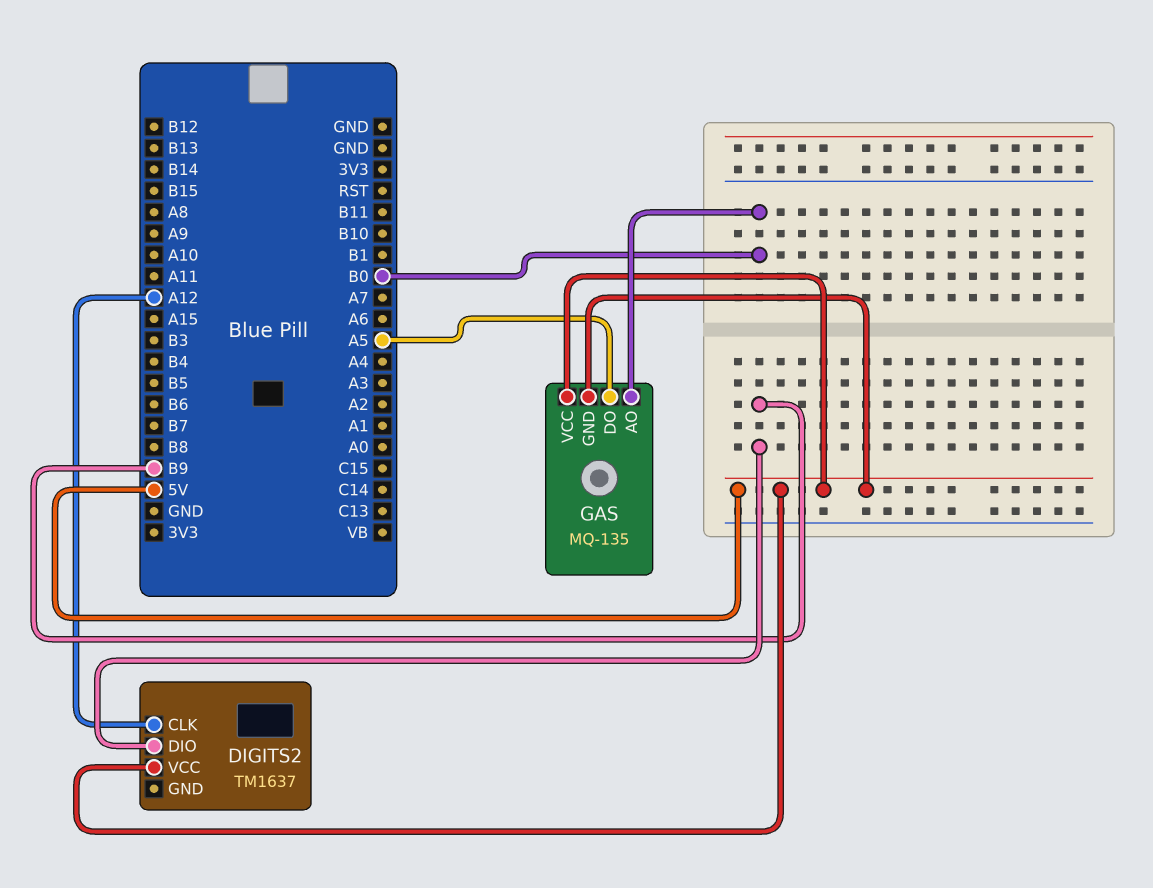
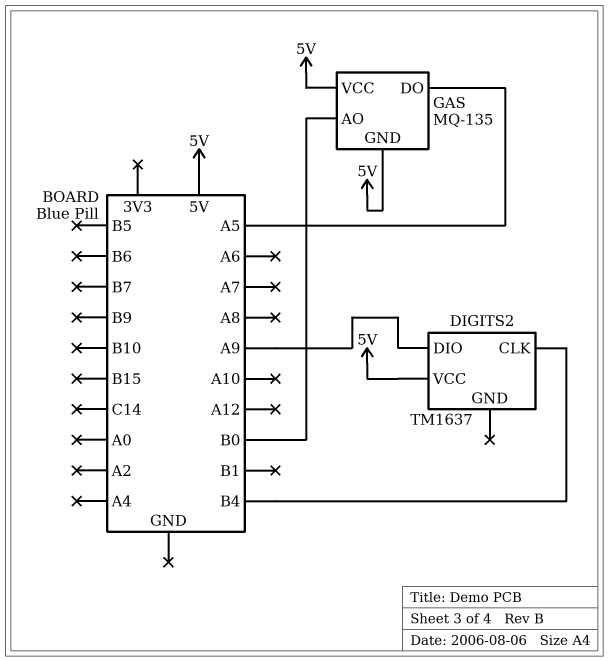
DIGITS2 pin CLK: A12 -> B4
DIGITS2 pin DIO: B9 -> A9

